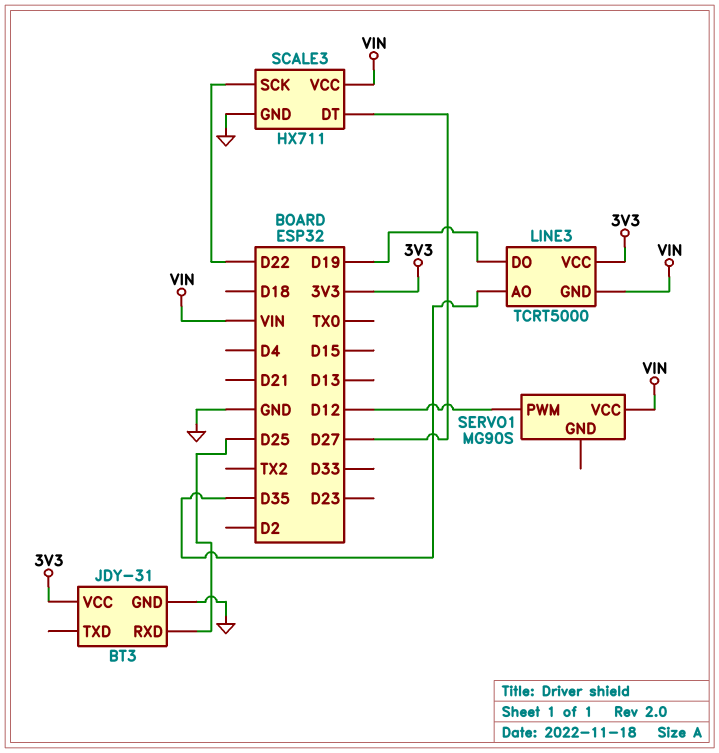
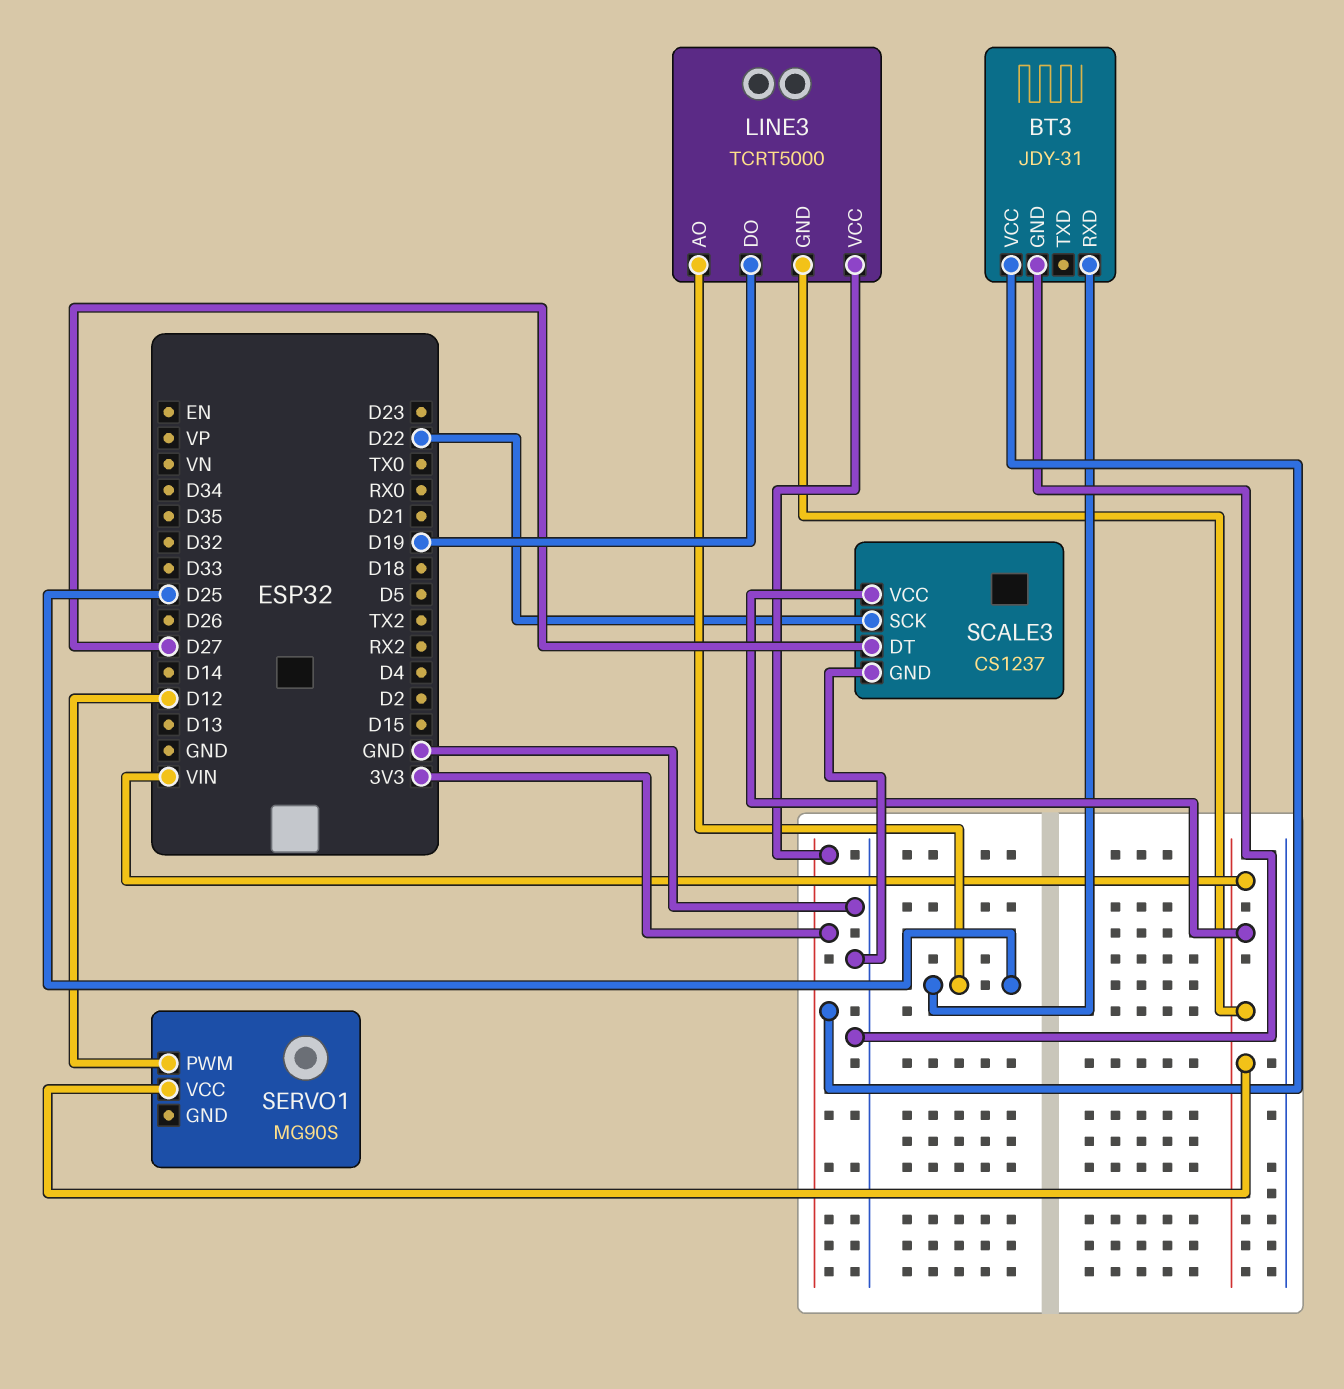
LINE3 pin AO: D35 -> D25
SCALE3: HX711 -> CS1237

